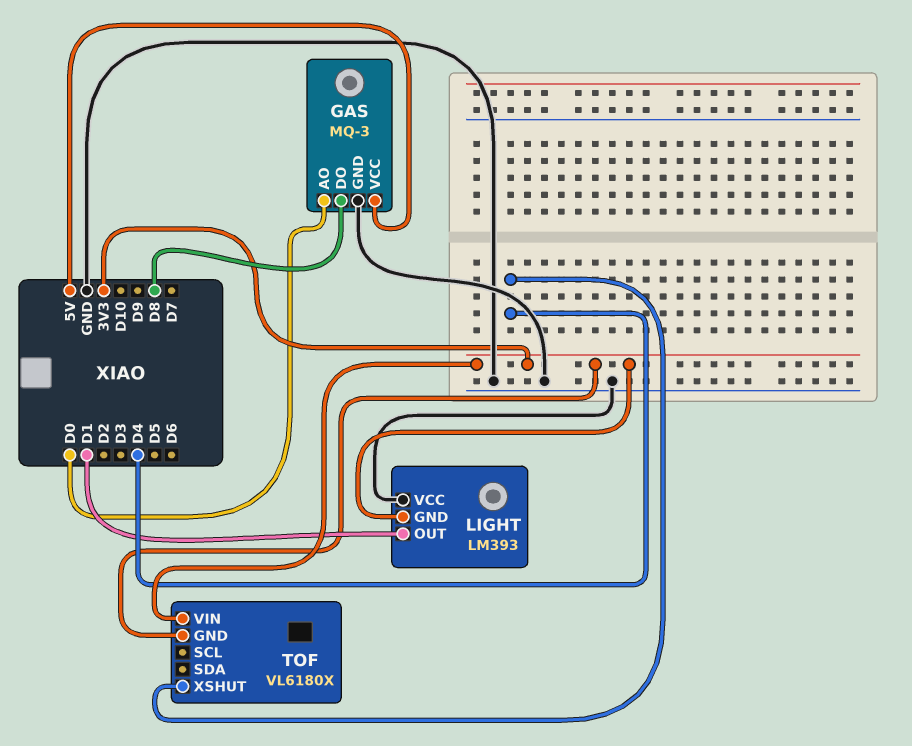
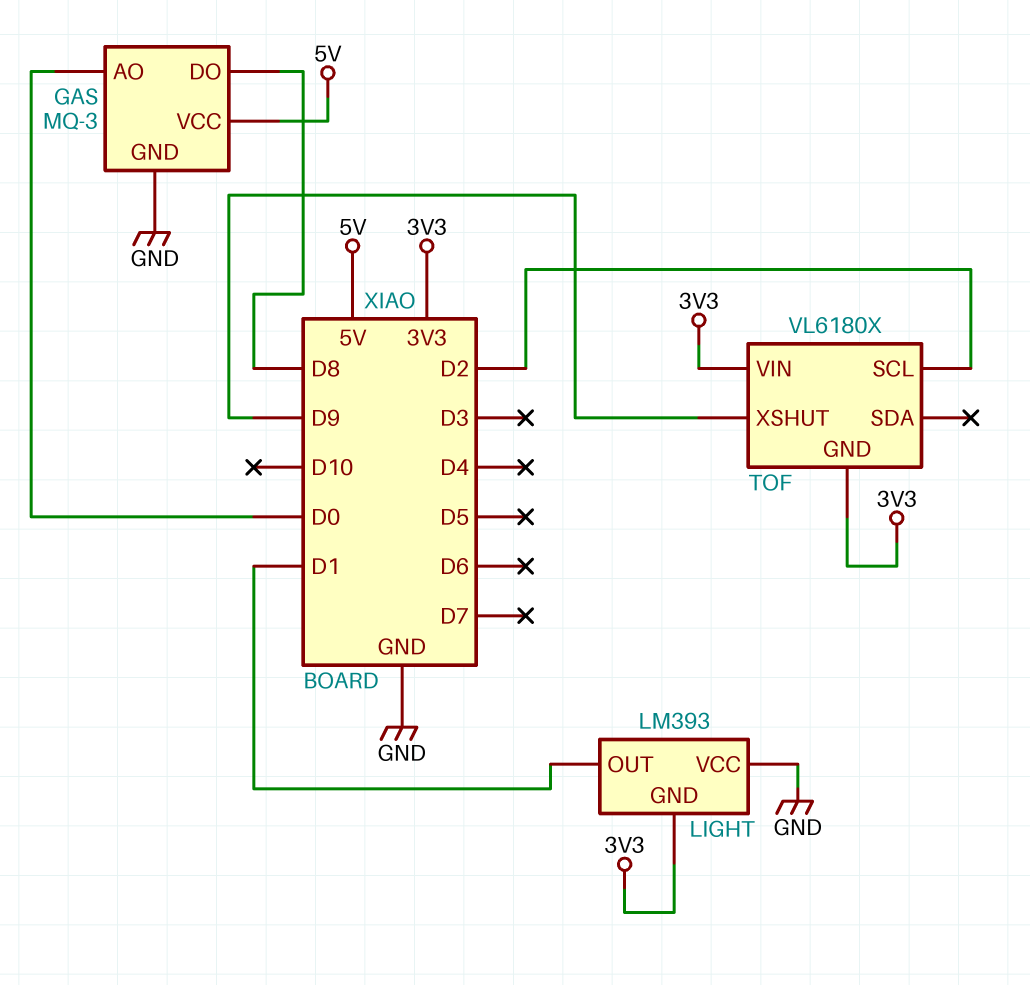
TOF pin SCL: none -> D2
TOF pin XSHUT: D4 -> D9

